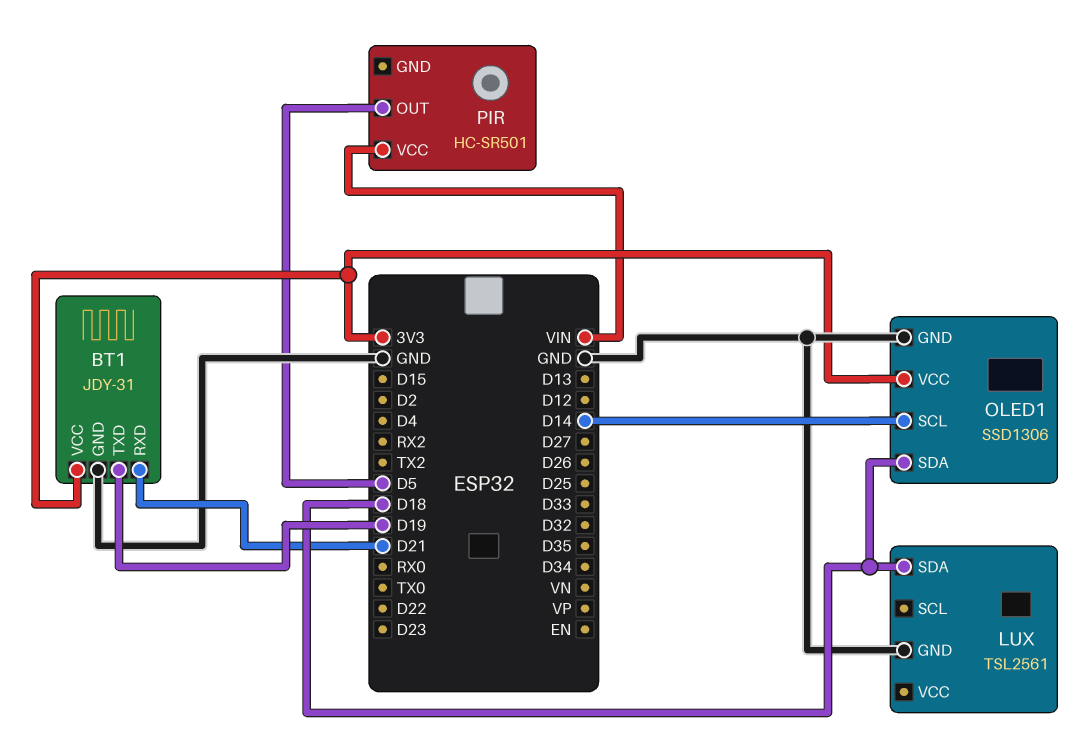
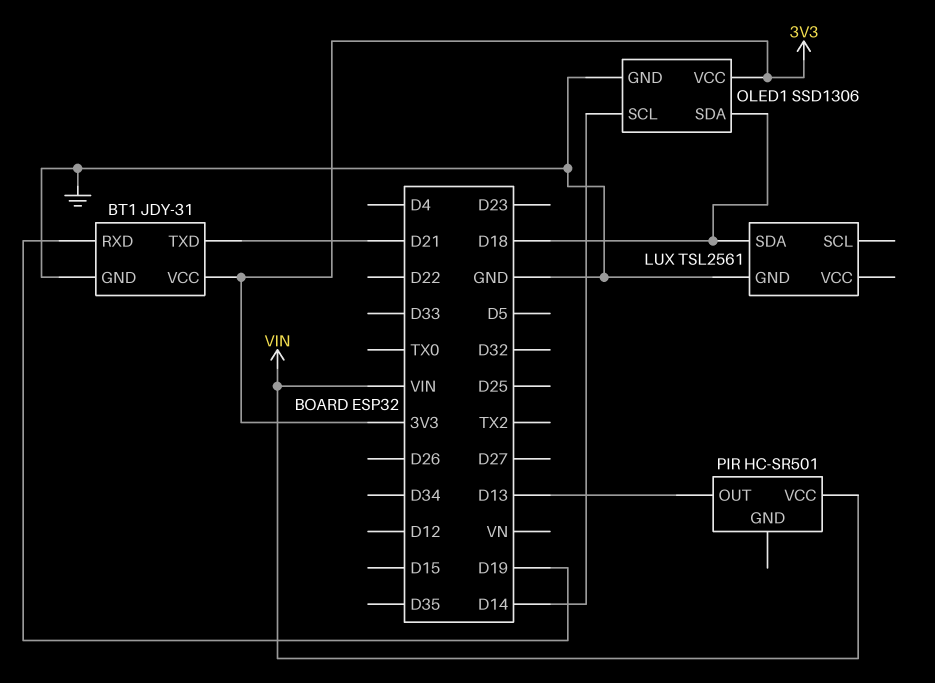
BT1 pin RXD: D21 -> D19
BT1 pin TXD: D19 -> D21
PIR pin OUT: D5 -> D13

